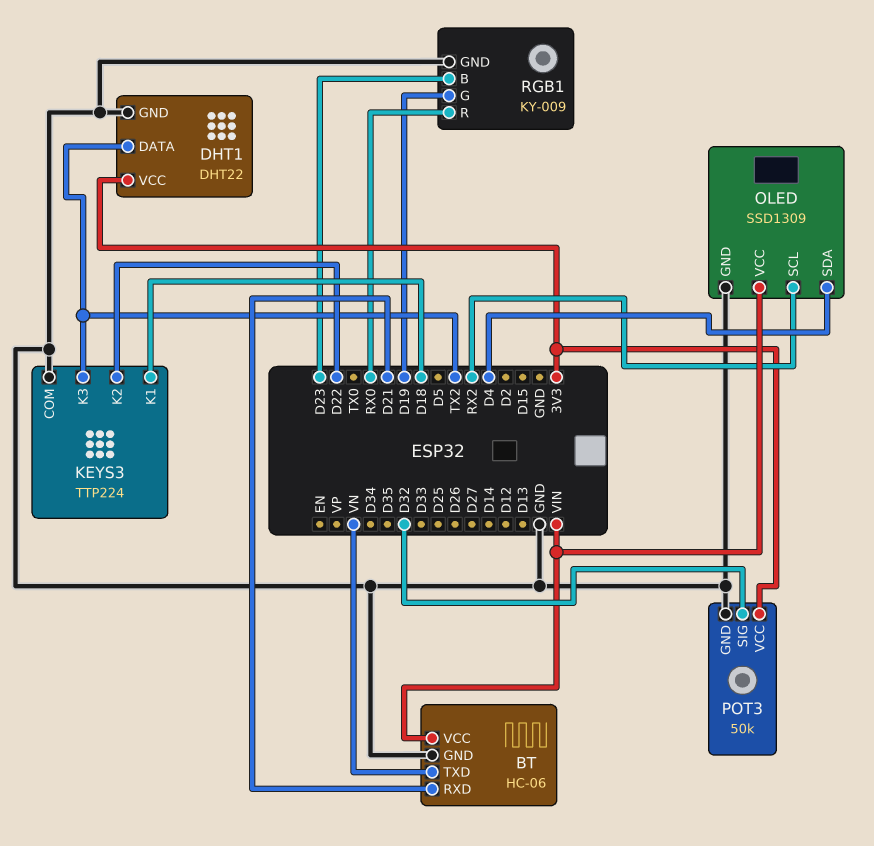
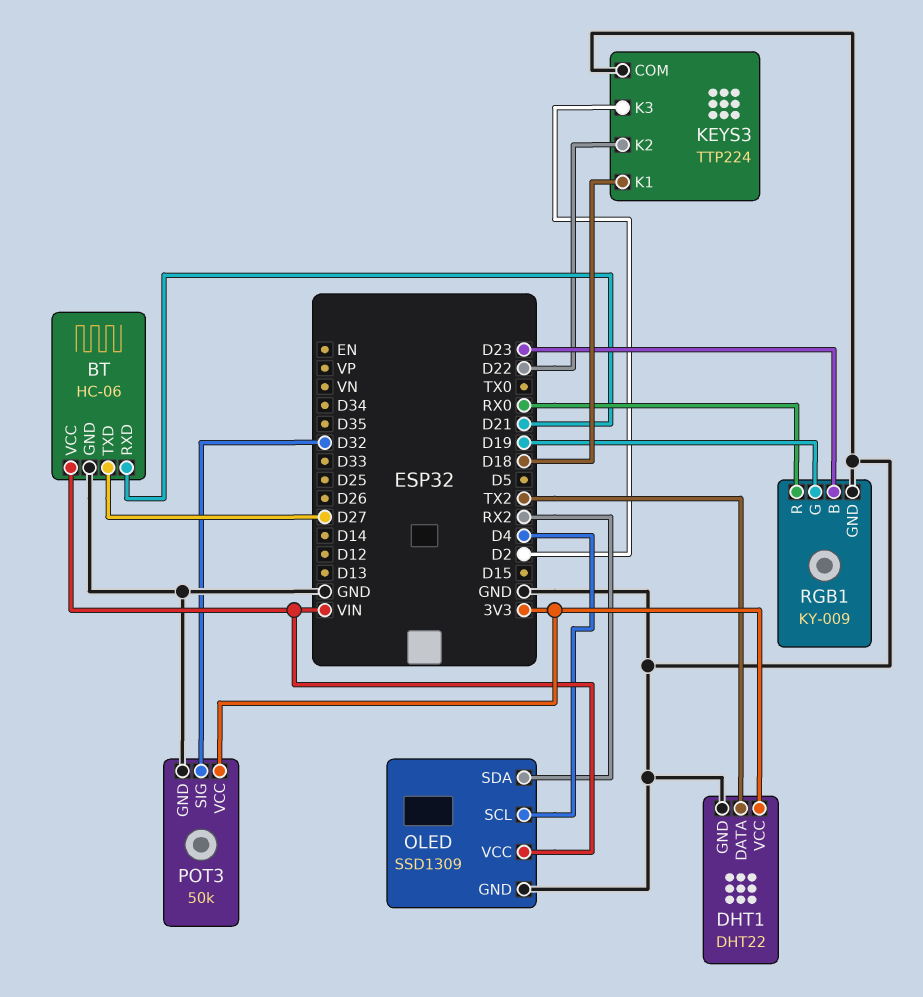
BT pin TXD: VN -> D27
KEYS3 pin K3: TX2 -> D2
OLED pin SCL: RX2 -> D4
OLED pin SDA: D4 -> RX2

